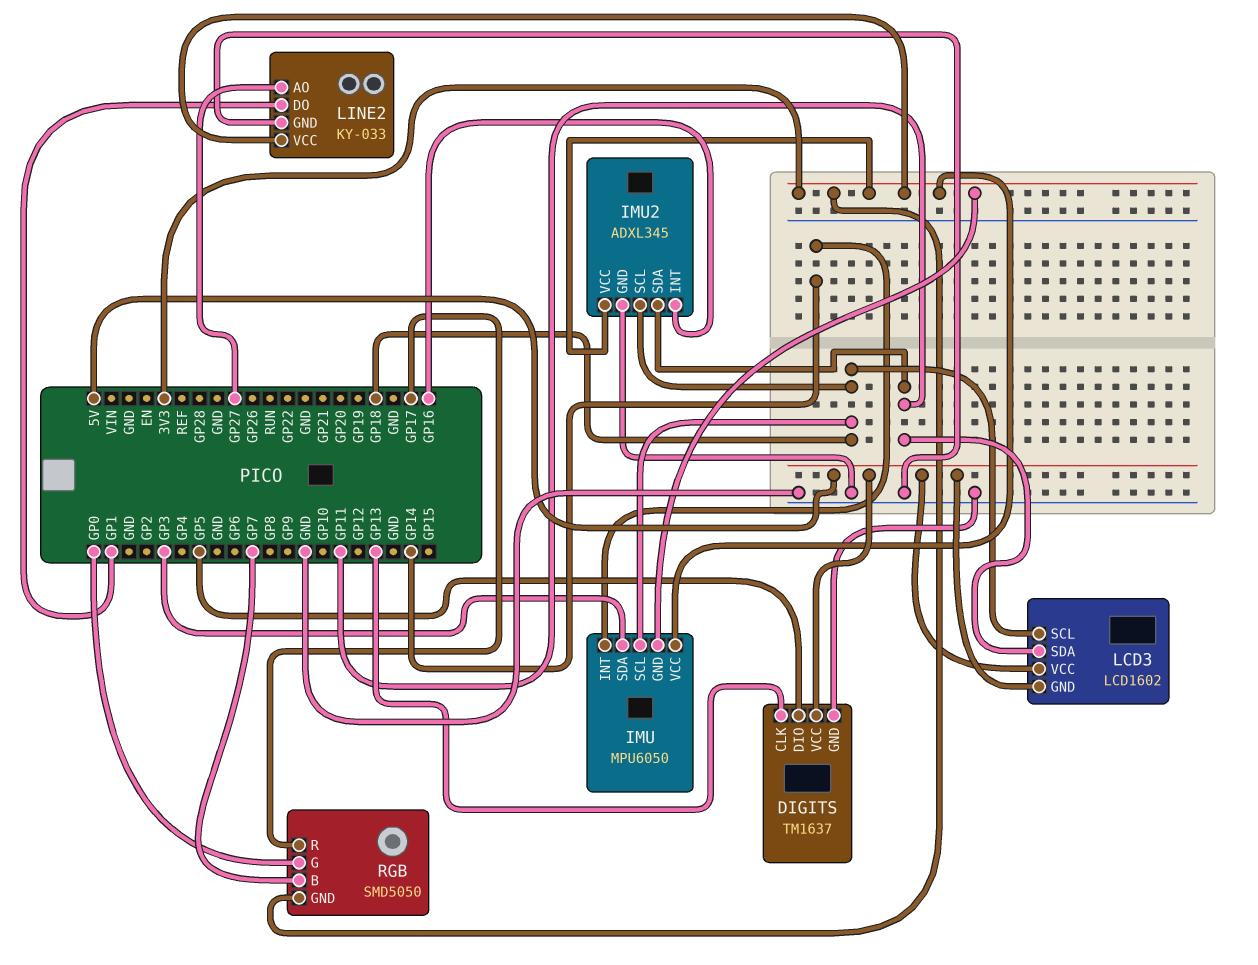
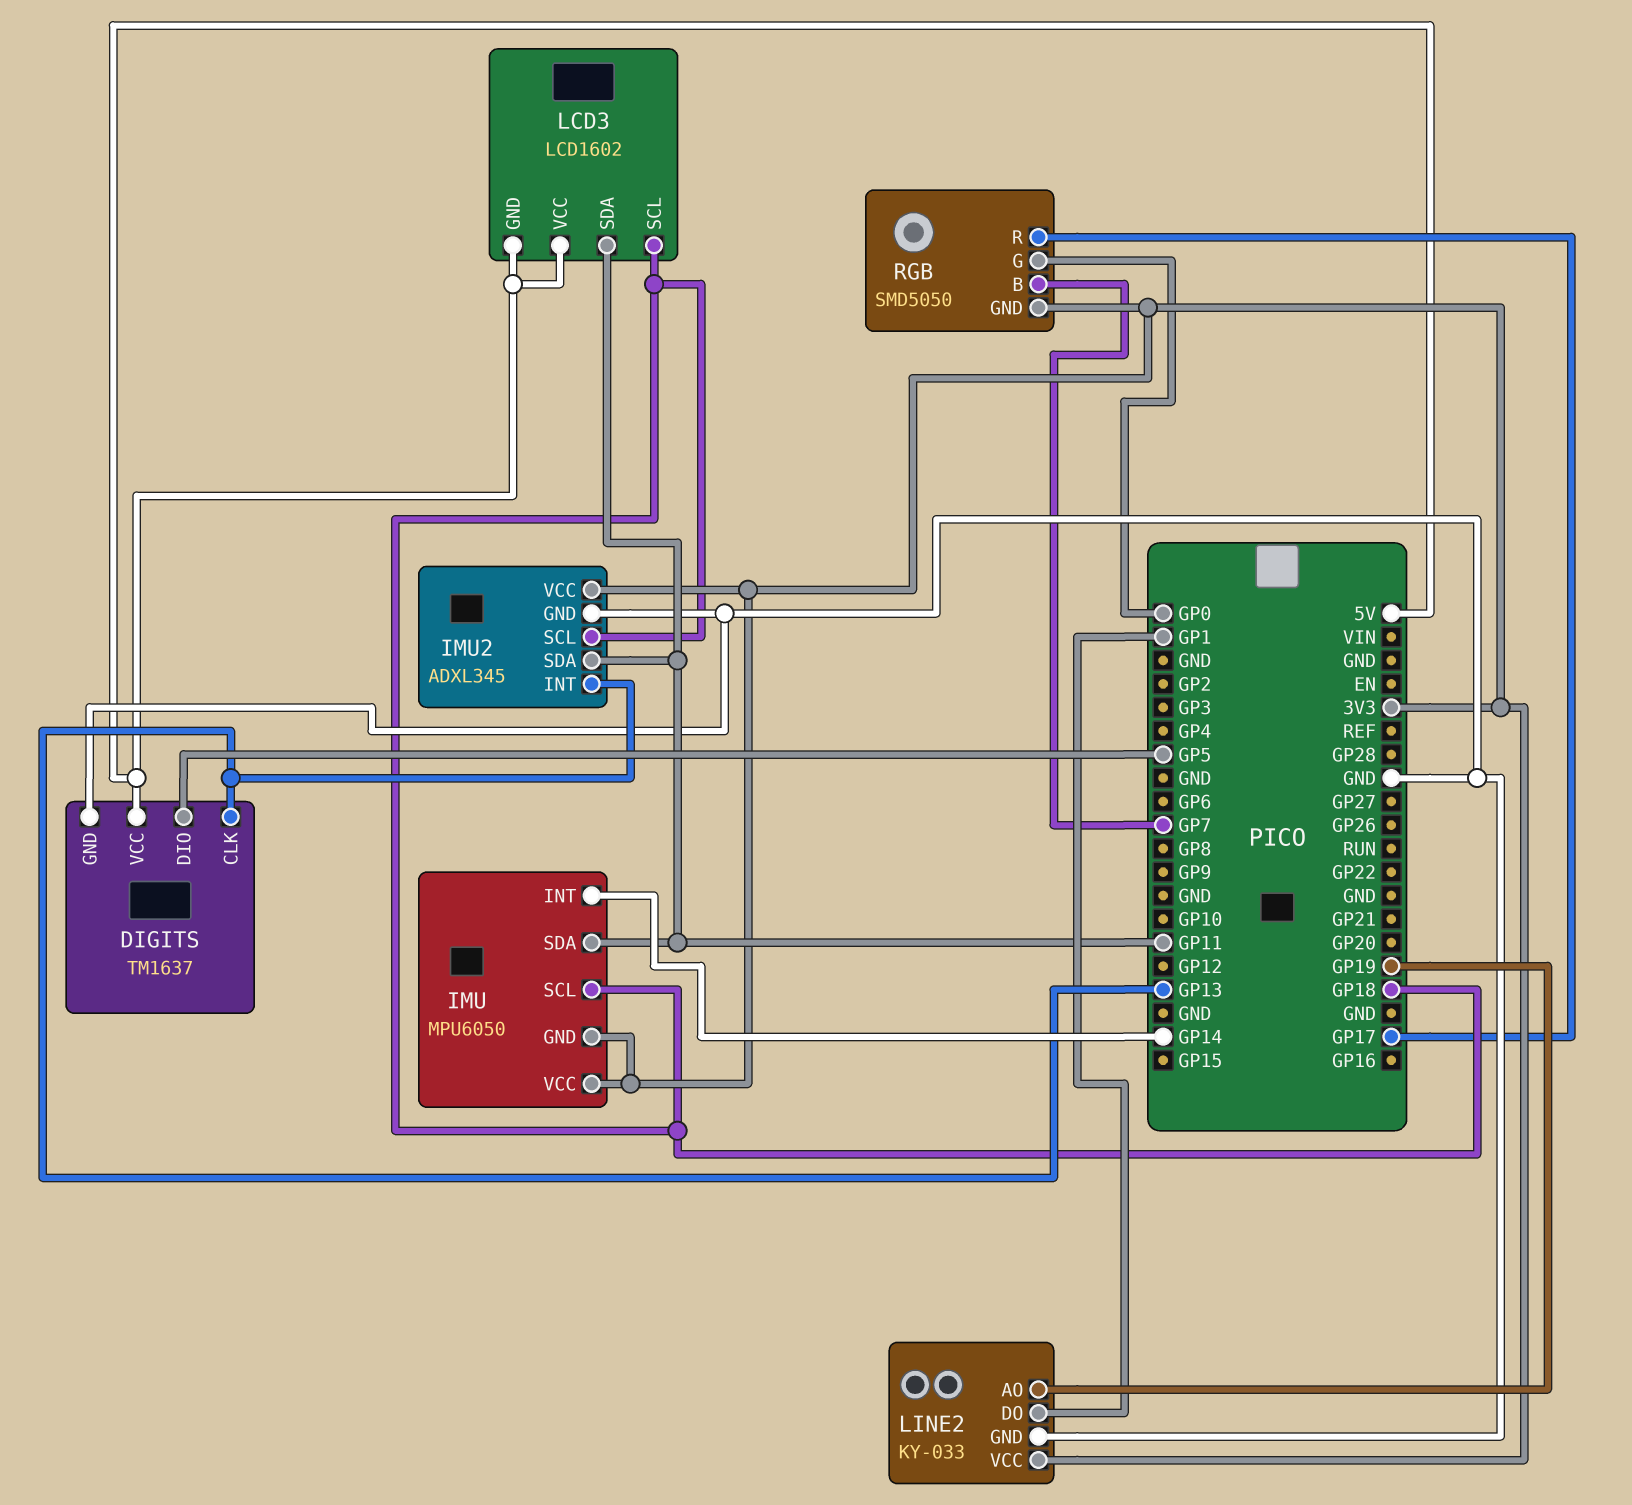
IMU pin SDA: GP3 -> GP11
IMU2 pin INT: GP16 -> GP13
LINE2 pin AO: GP27 -> GP19

